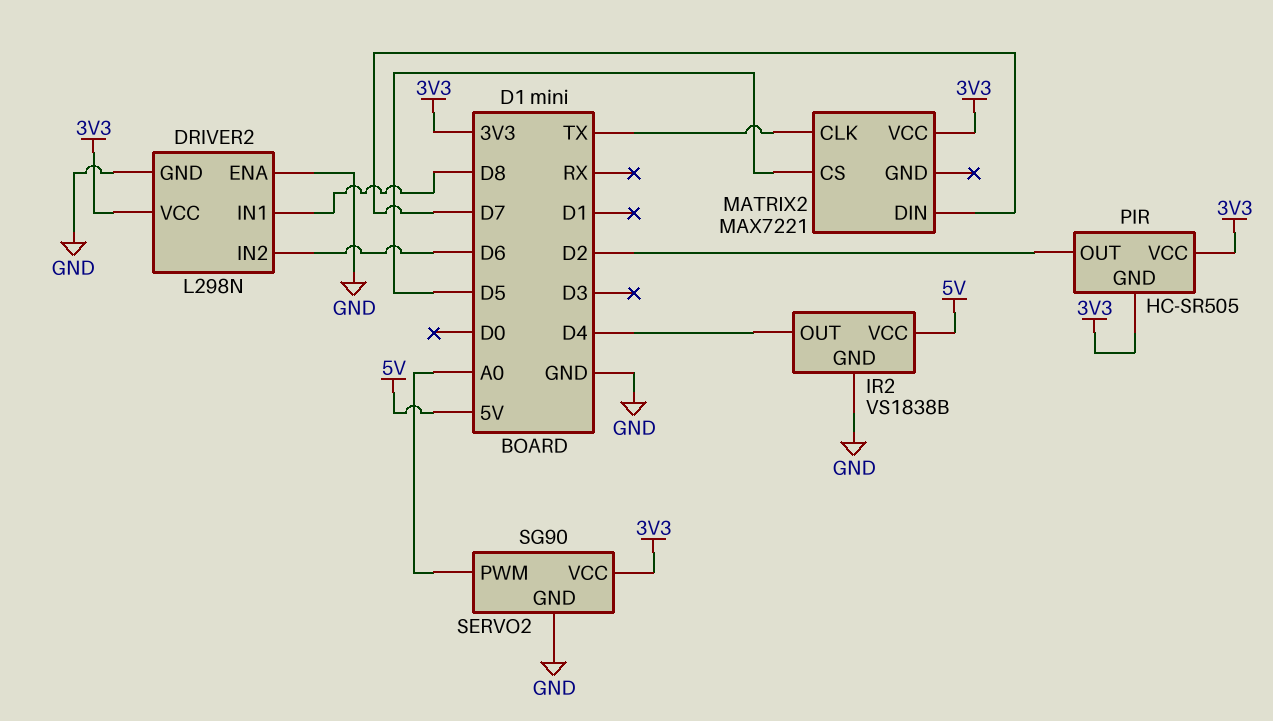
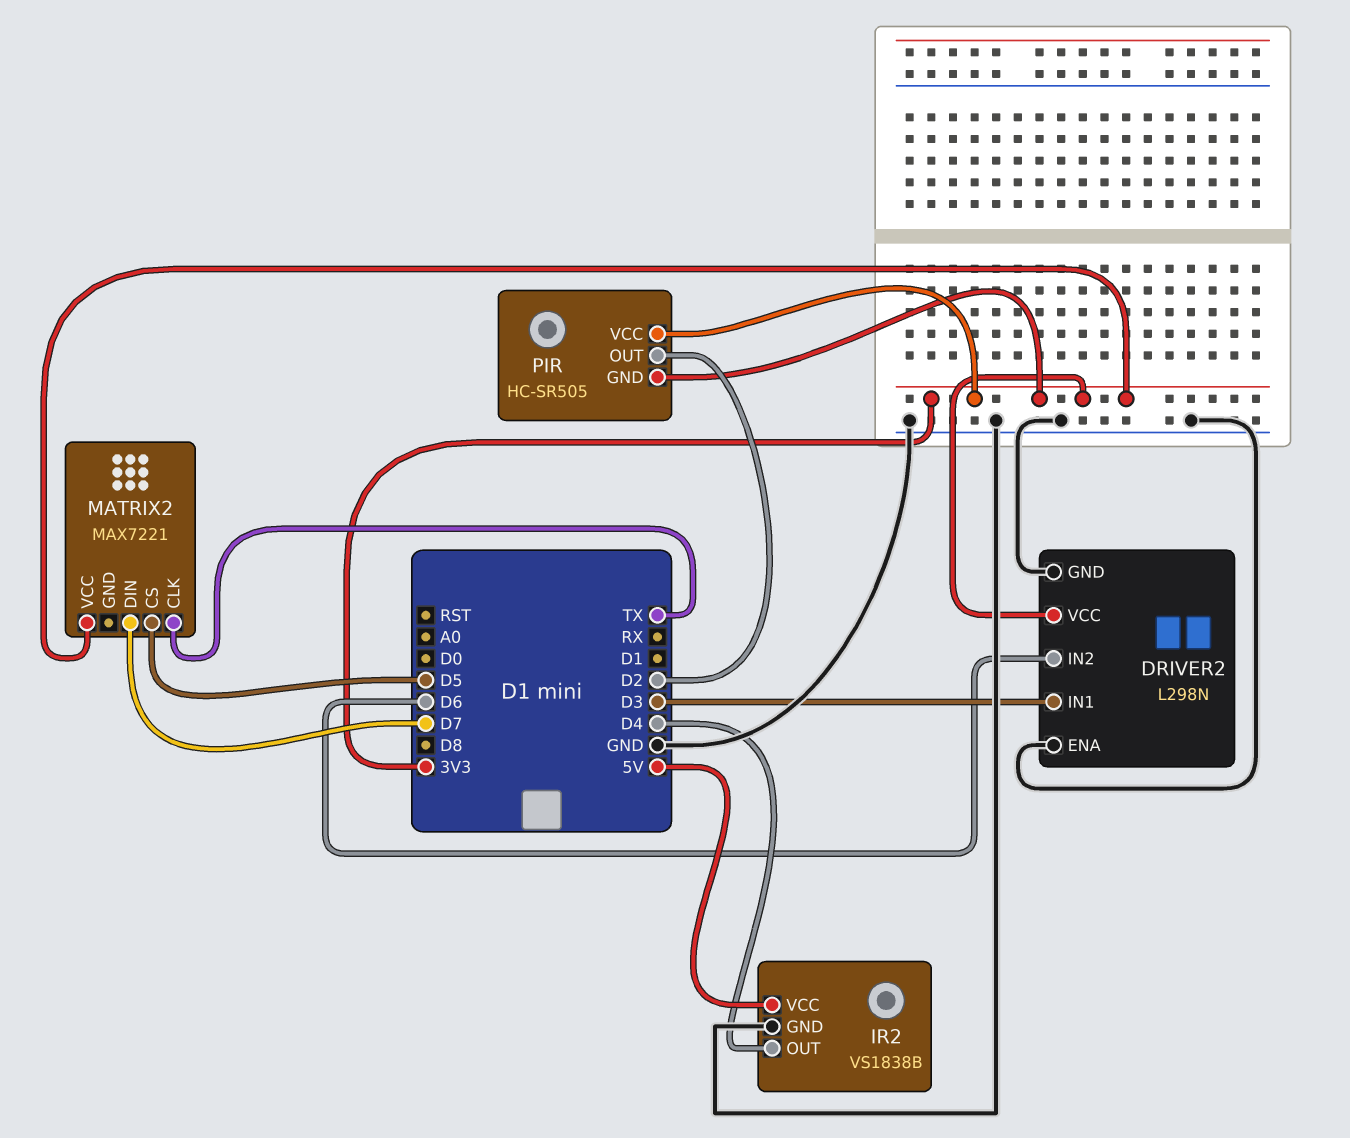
DRIVER2 pin IN1: D8 -> D3
SERVO2: SG90 -> none
SERVO2 pin GND: GND -> none
SERVO2 pin PWM: A0 -> none
SERVO2 pin VCC: 3V3 -> none

